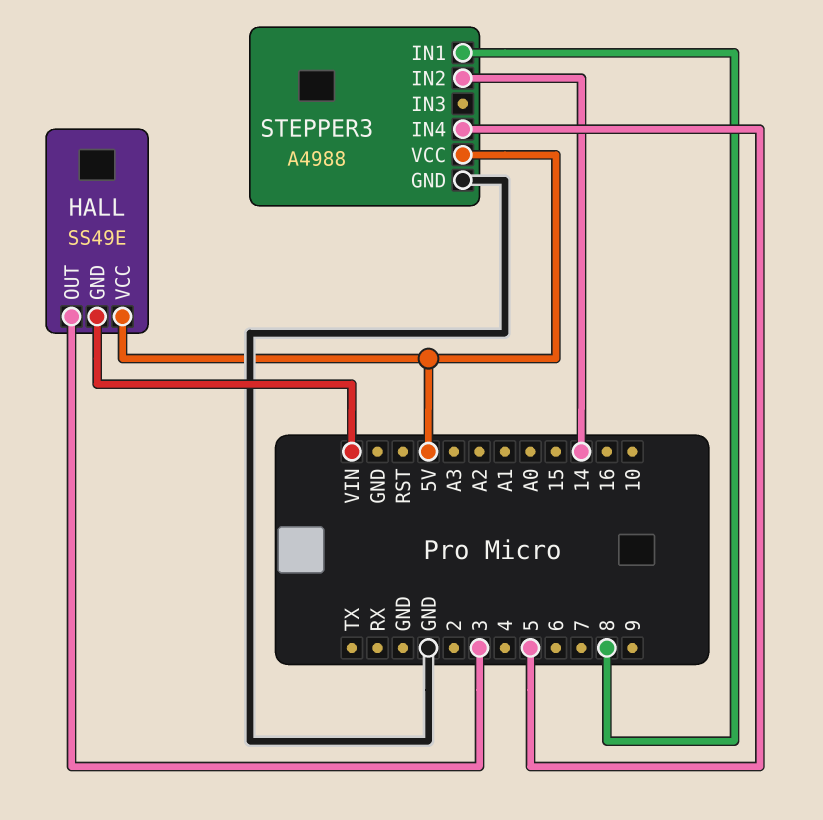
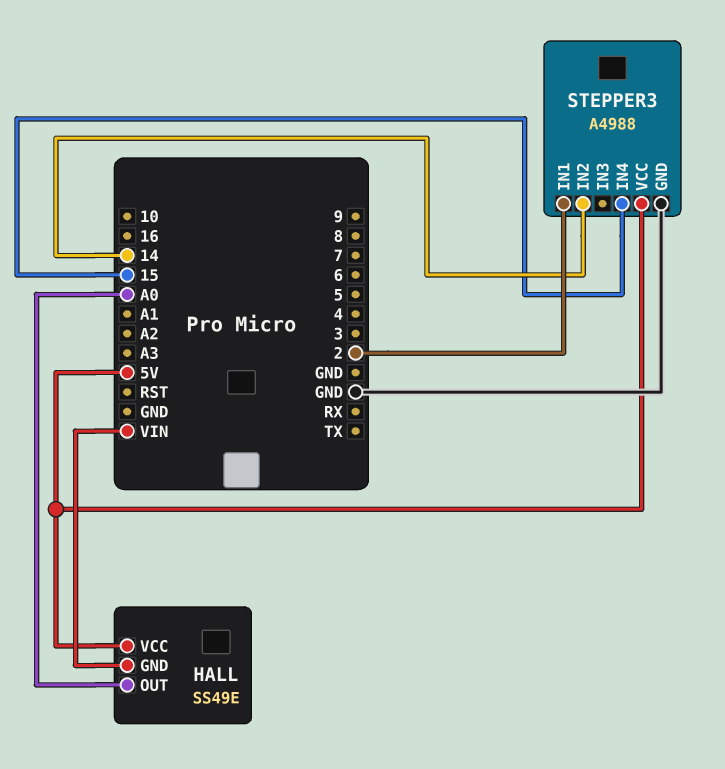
HALL pin OUT: 3 -> A0
STEPPER3 pin IN1: 8 -> 2
STEPPER3 pin IN4: 5 -> 15

